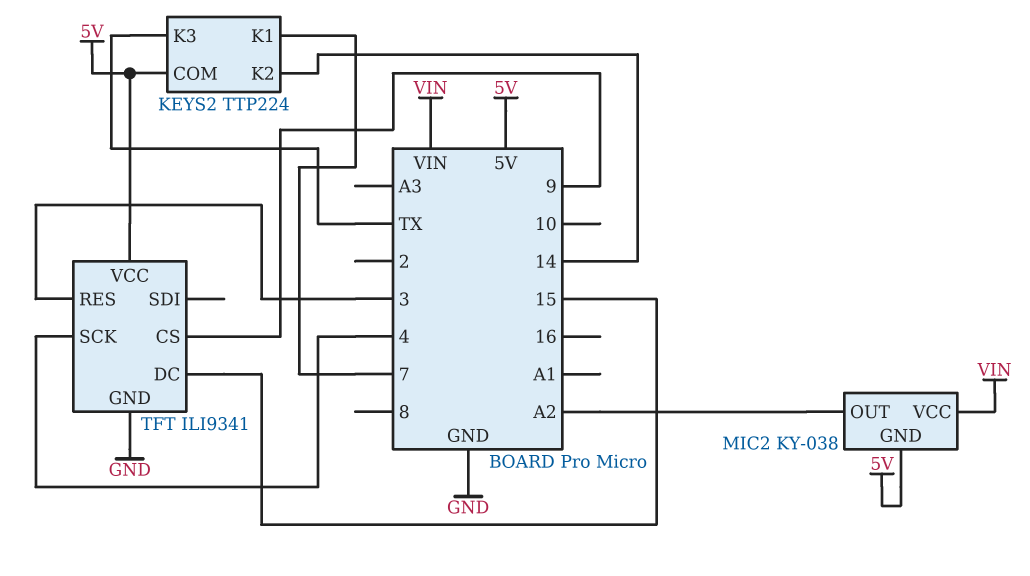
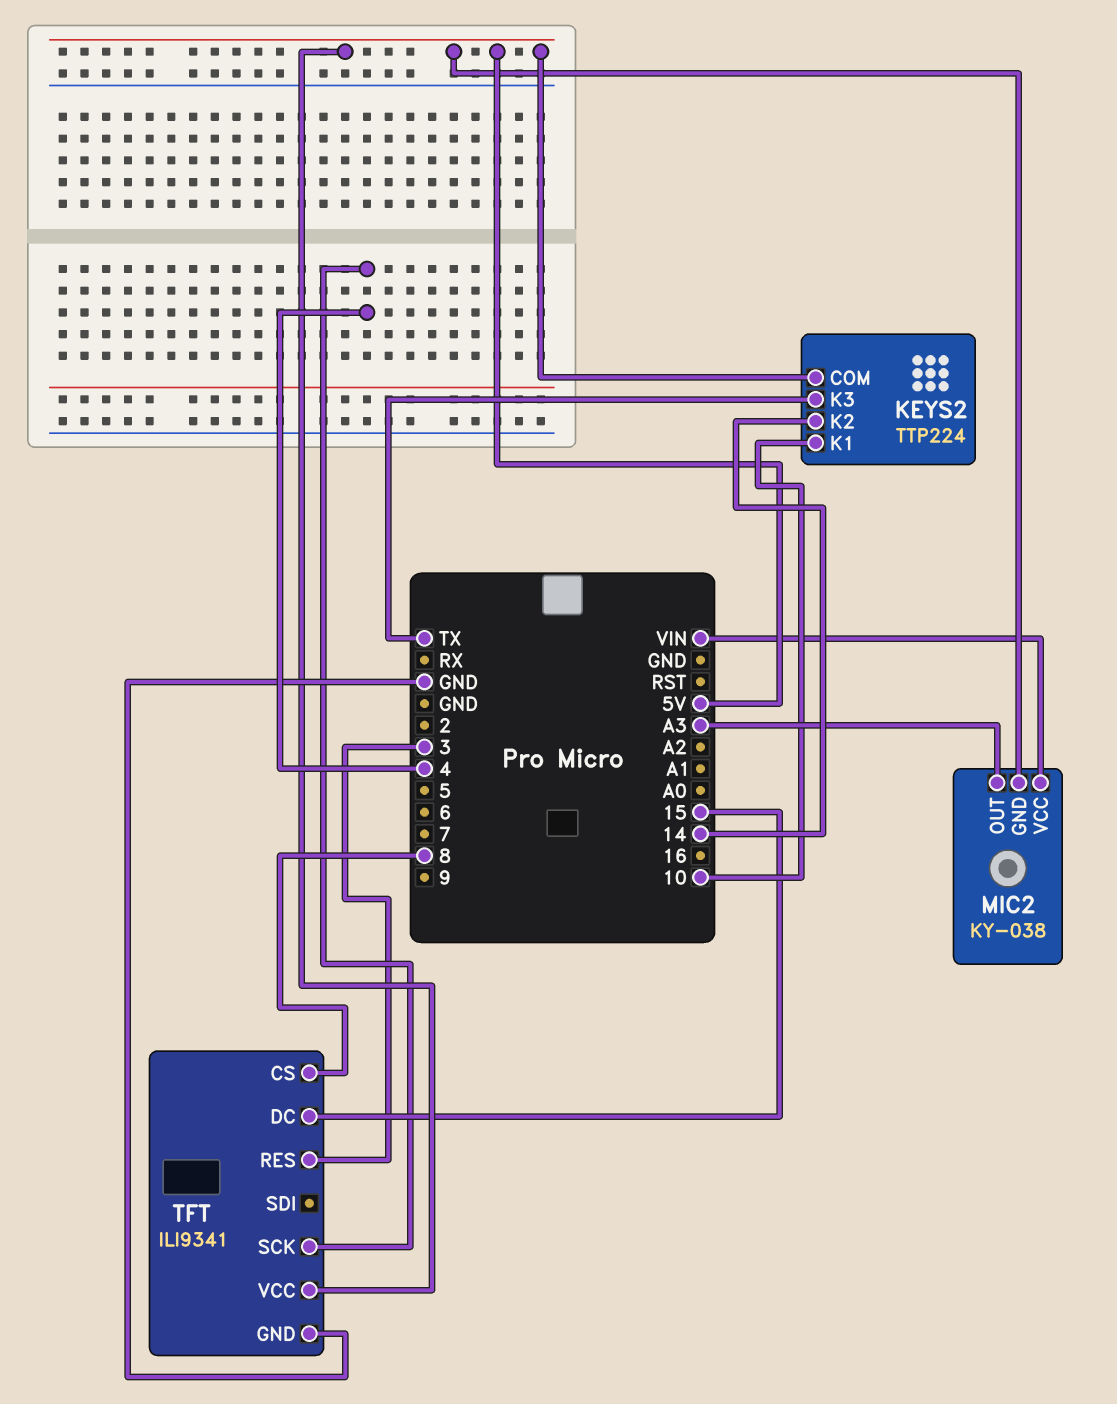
KEYS2 pin K1: 7 -> 10
MIC2 pin OUT: A2 -> A3
TFT pin CS: 9 -> 8

